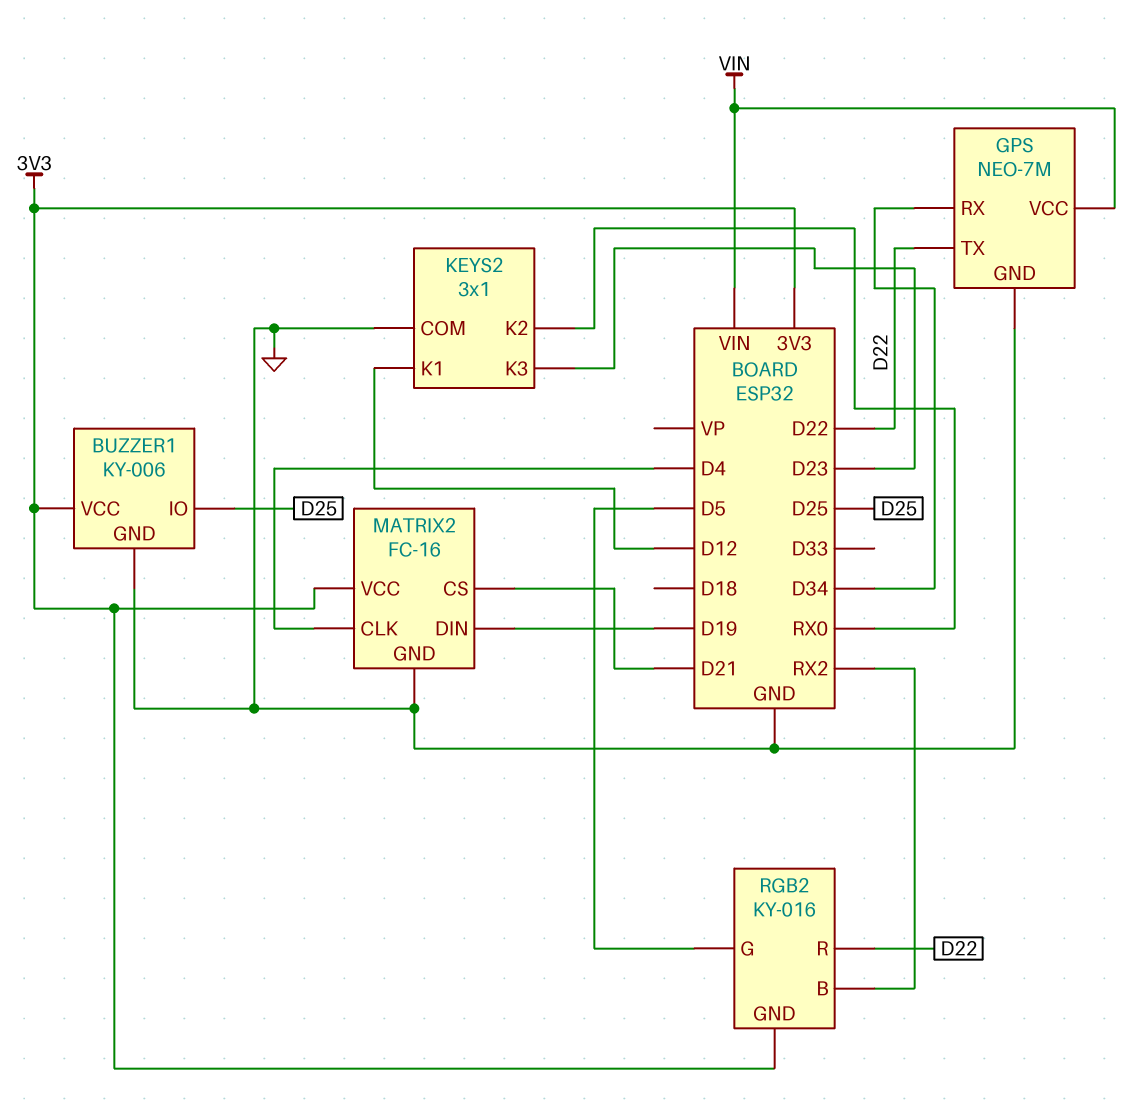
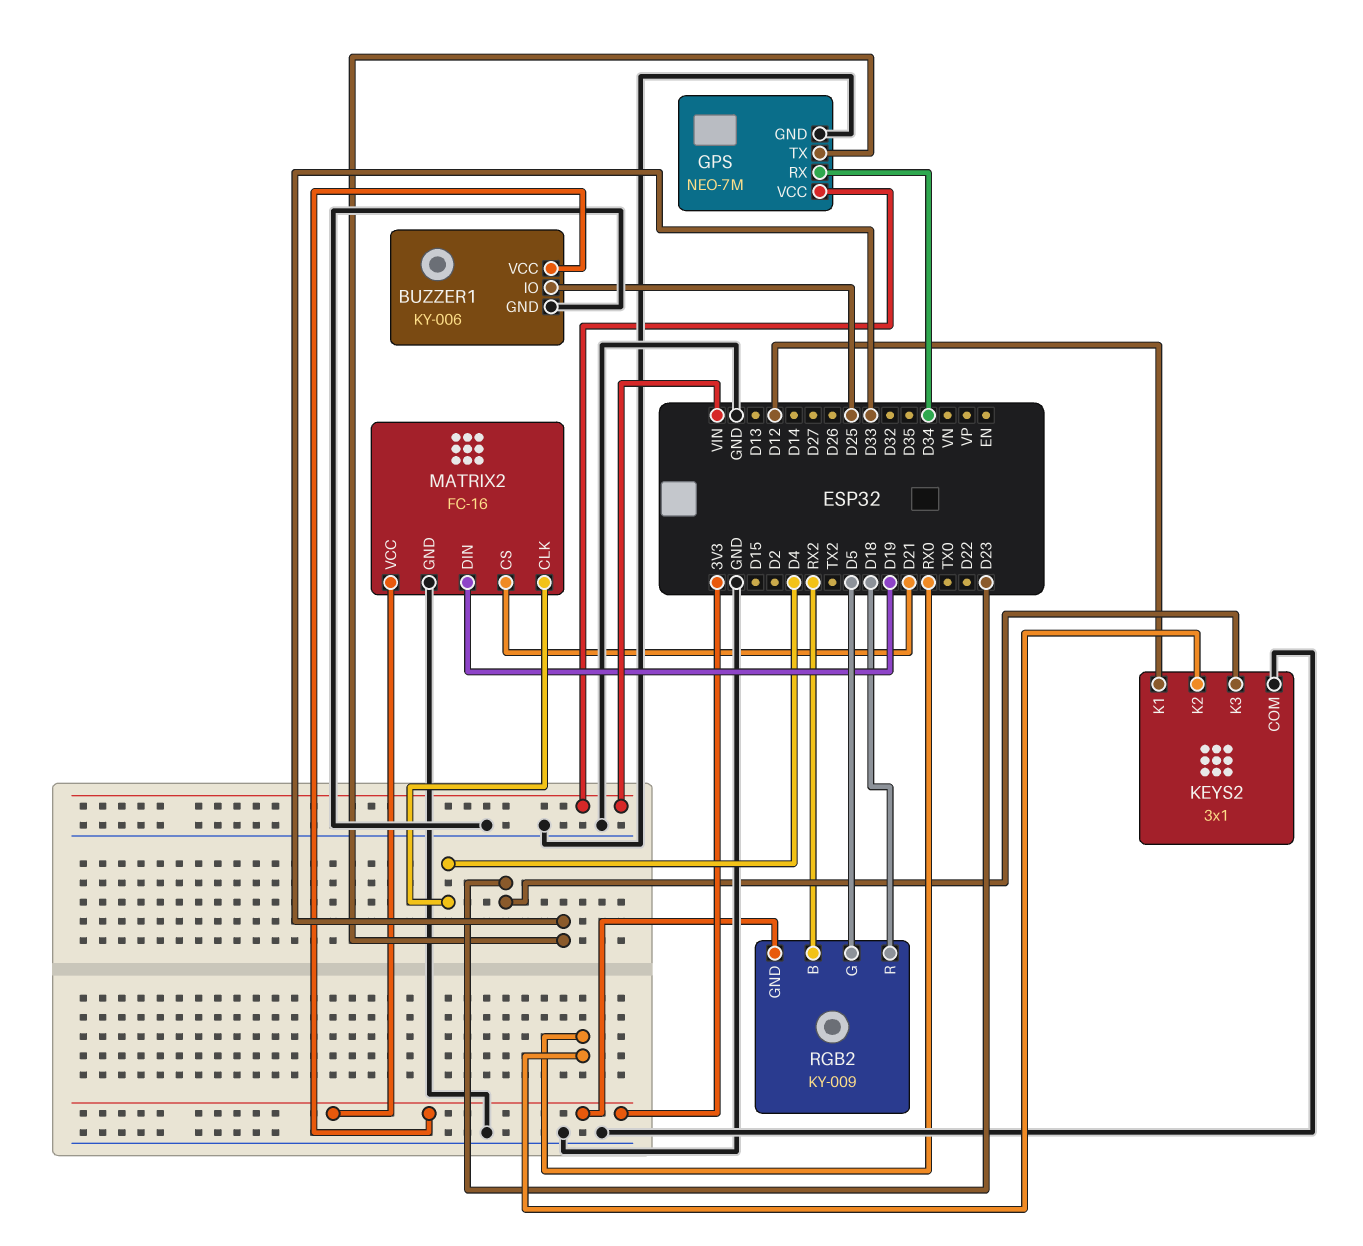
GPS pin TX: D22 -> D33
RGB2: KY-016 -> KY-009
RGB2 pin R: D22 -> D18

